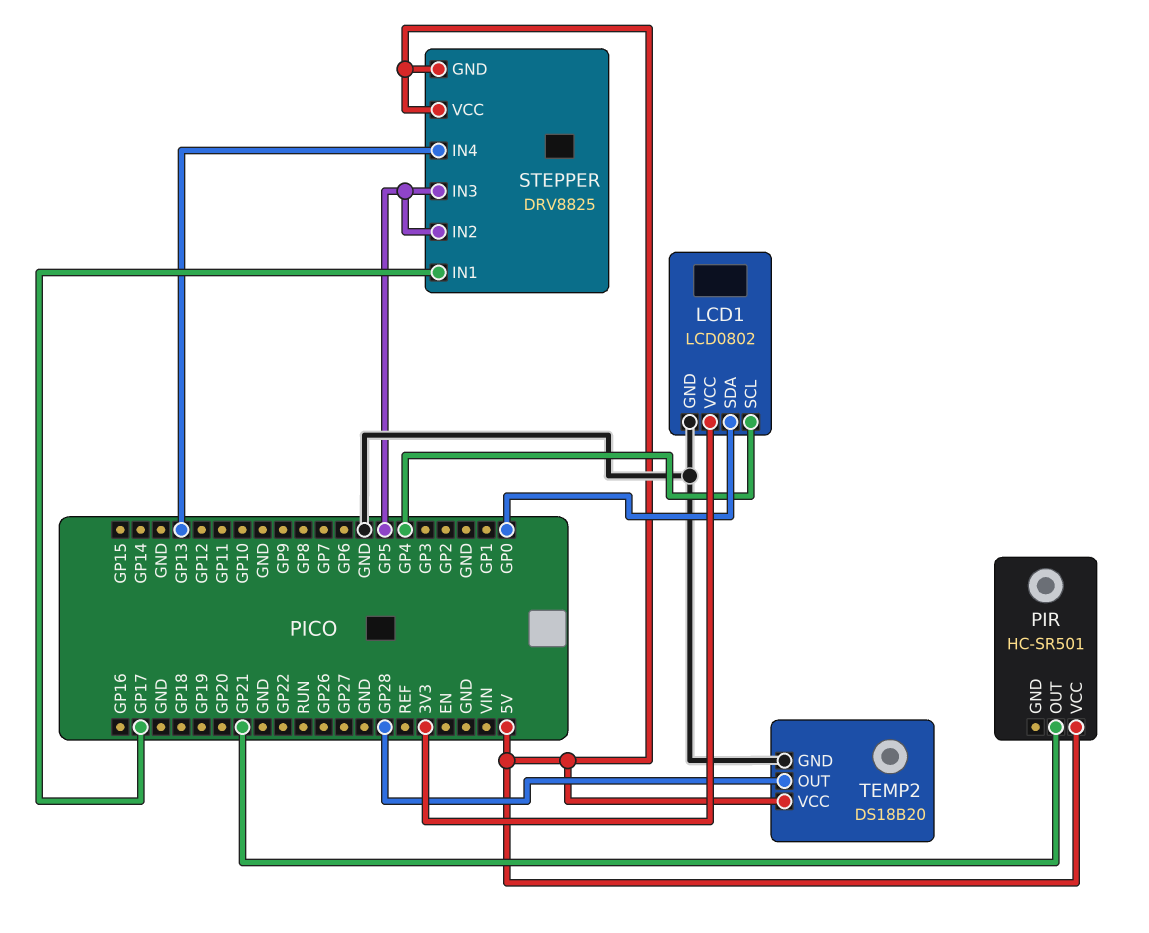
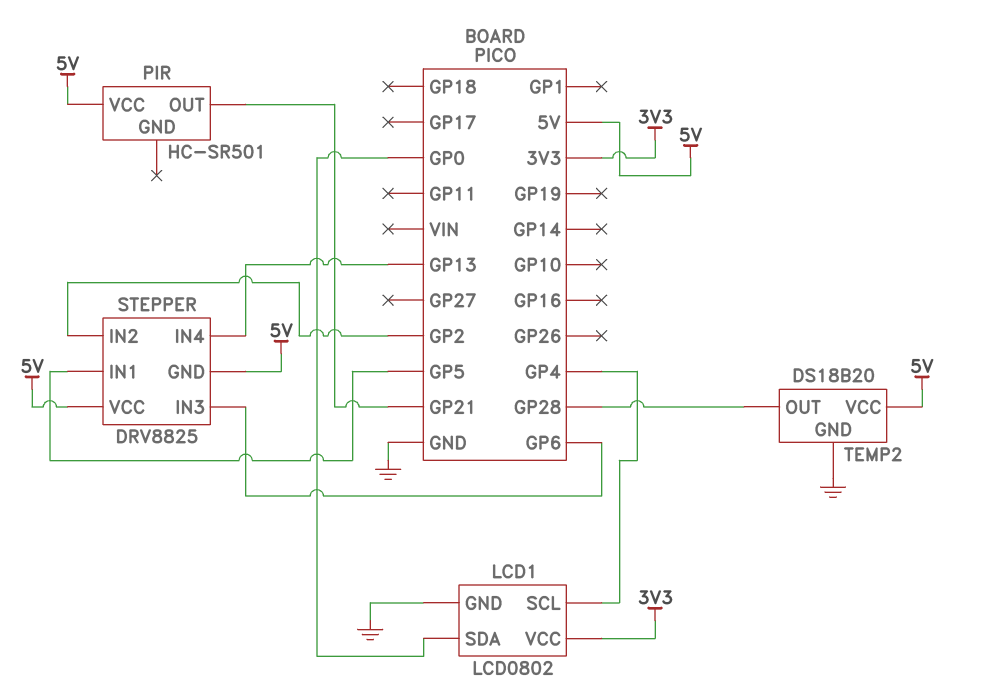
STEPPER pin IN1: GP17 -> GP5
STEPPER pin IN2: GP5 -> GP2
STEPPER pin IN3: GP5 -> GP6

